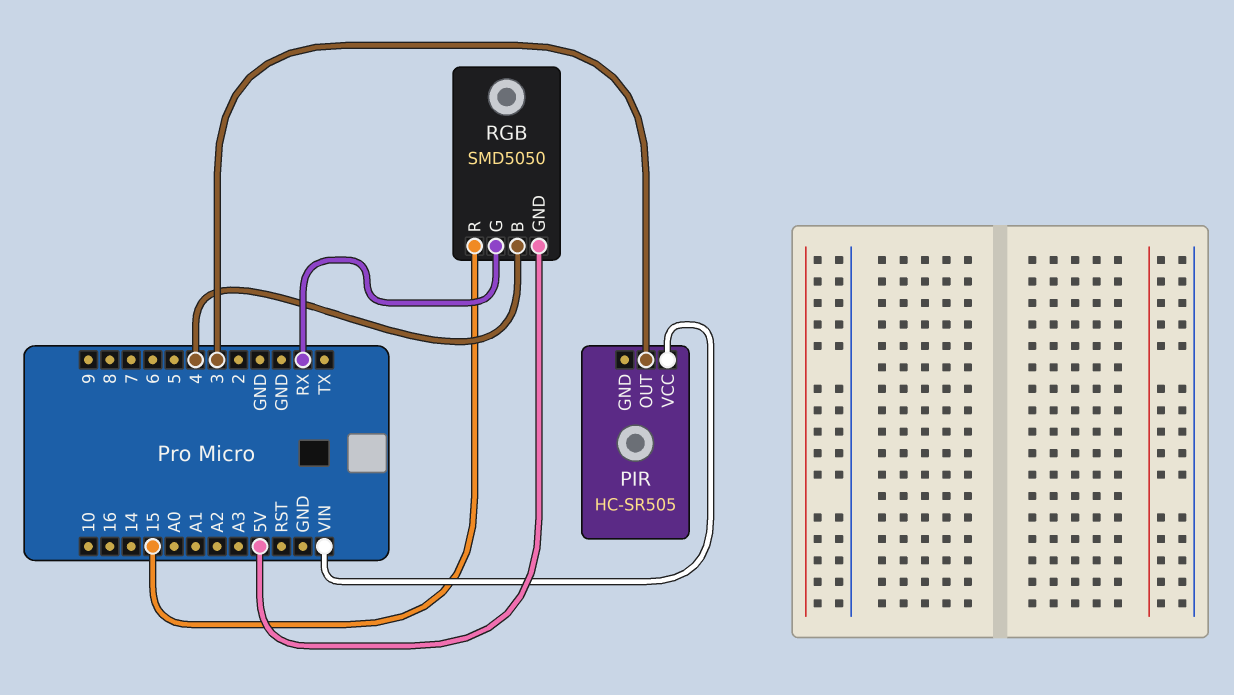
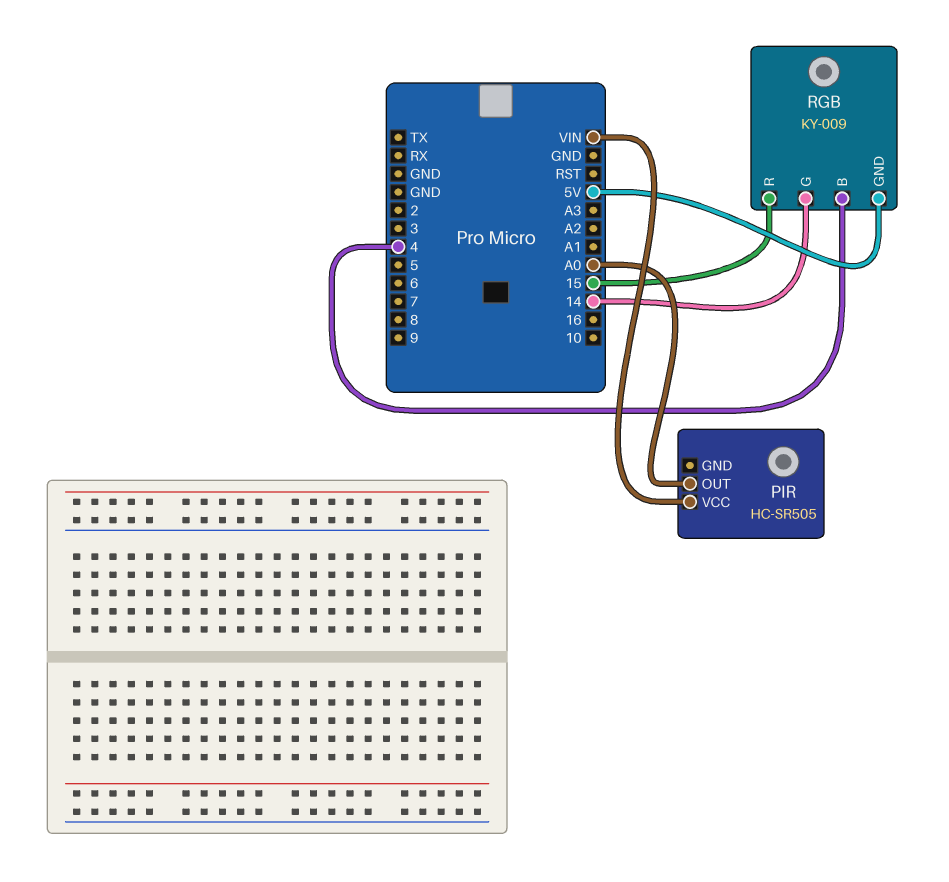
PIR pin OUT: 3 -> A0
RGB: SMD5050 -> KY-009
RGB pin G: RX -> 14

